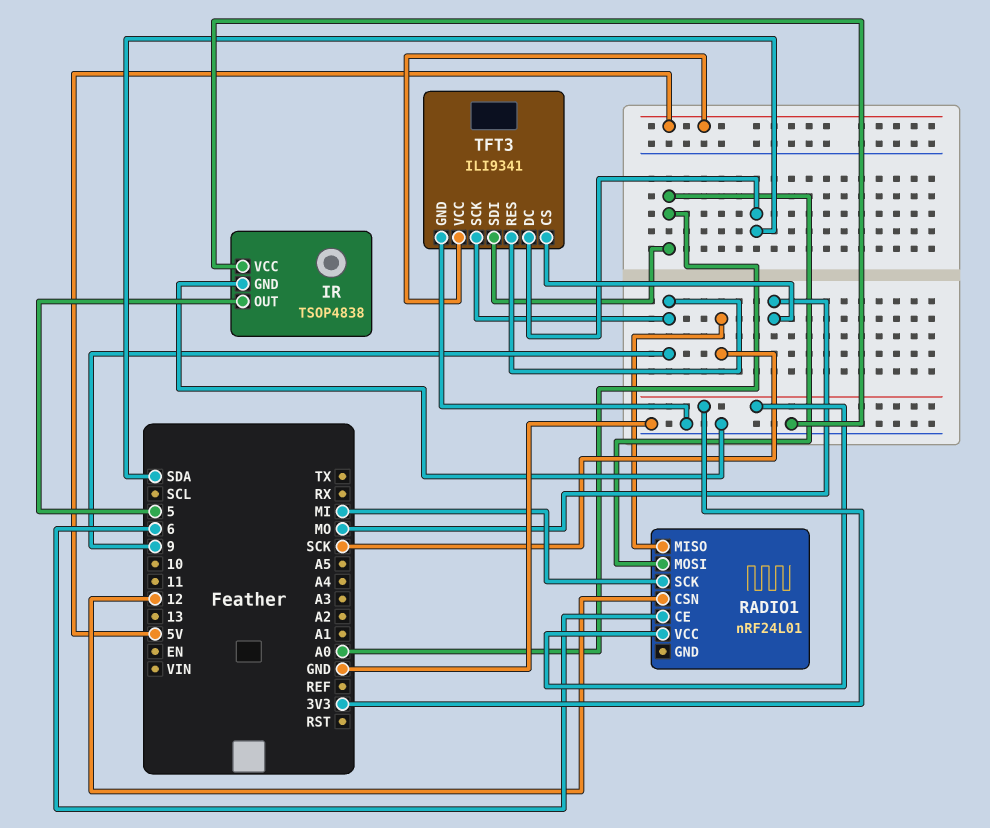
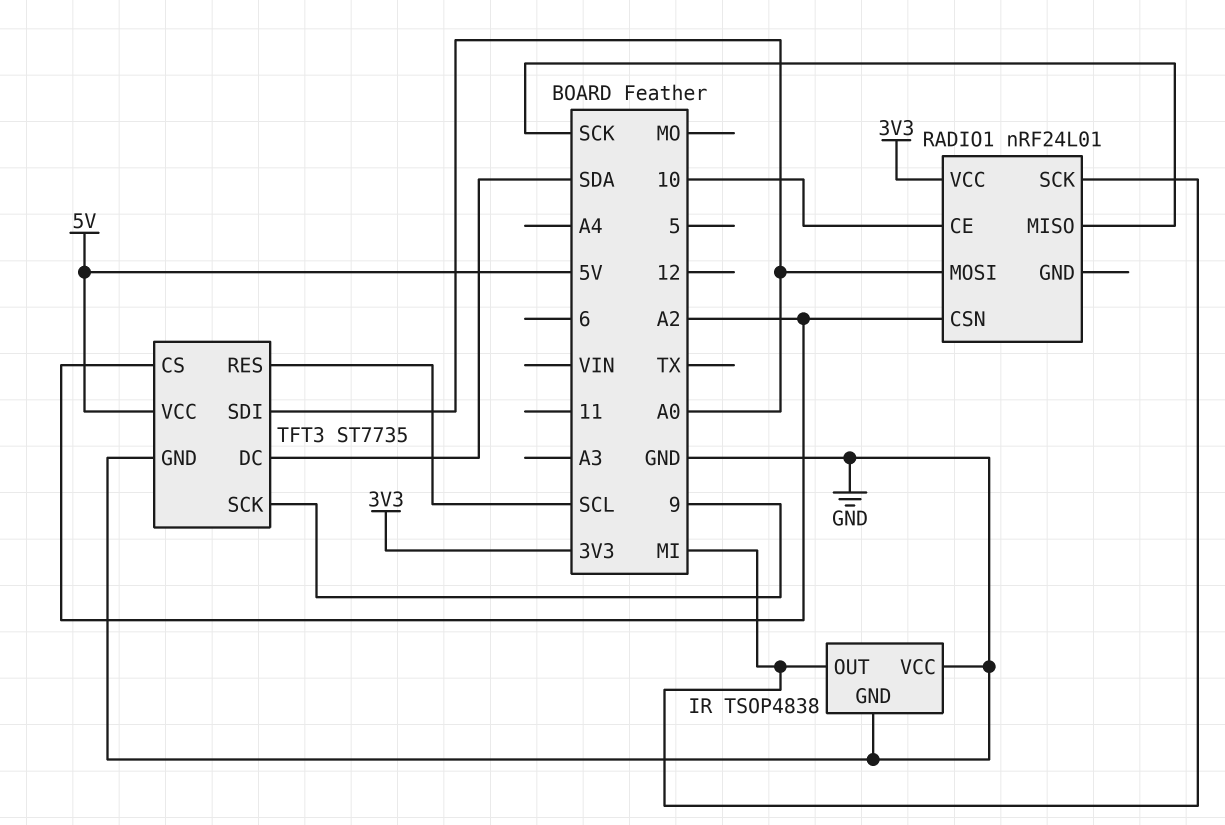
IR pin OUT: 5 -> MI
RADIO1 pin CE: 6 -> 10
RADIO1 pin CSN: 12 -> A2
TFT3: ILI9341 -> ST7735
TFT3 pin CS: MO -> A2
TFT3 pin RES: 9 -> SCL

